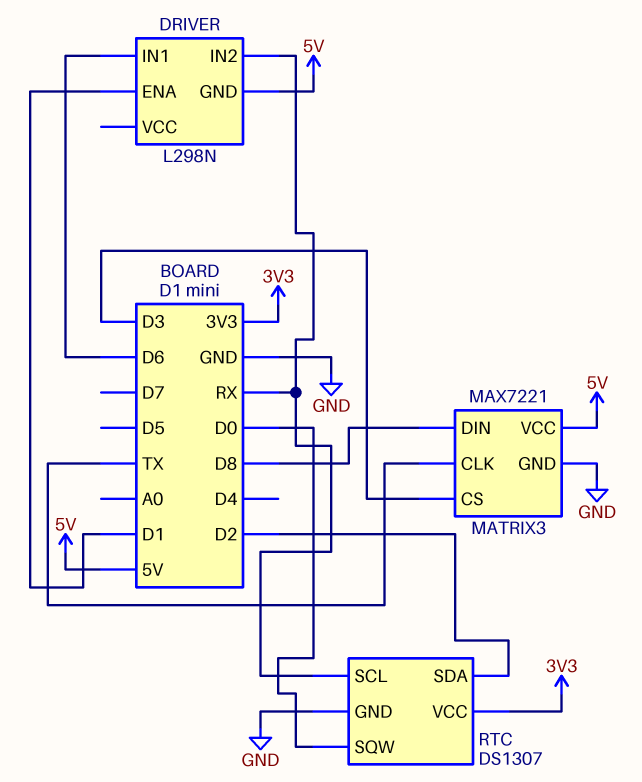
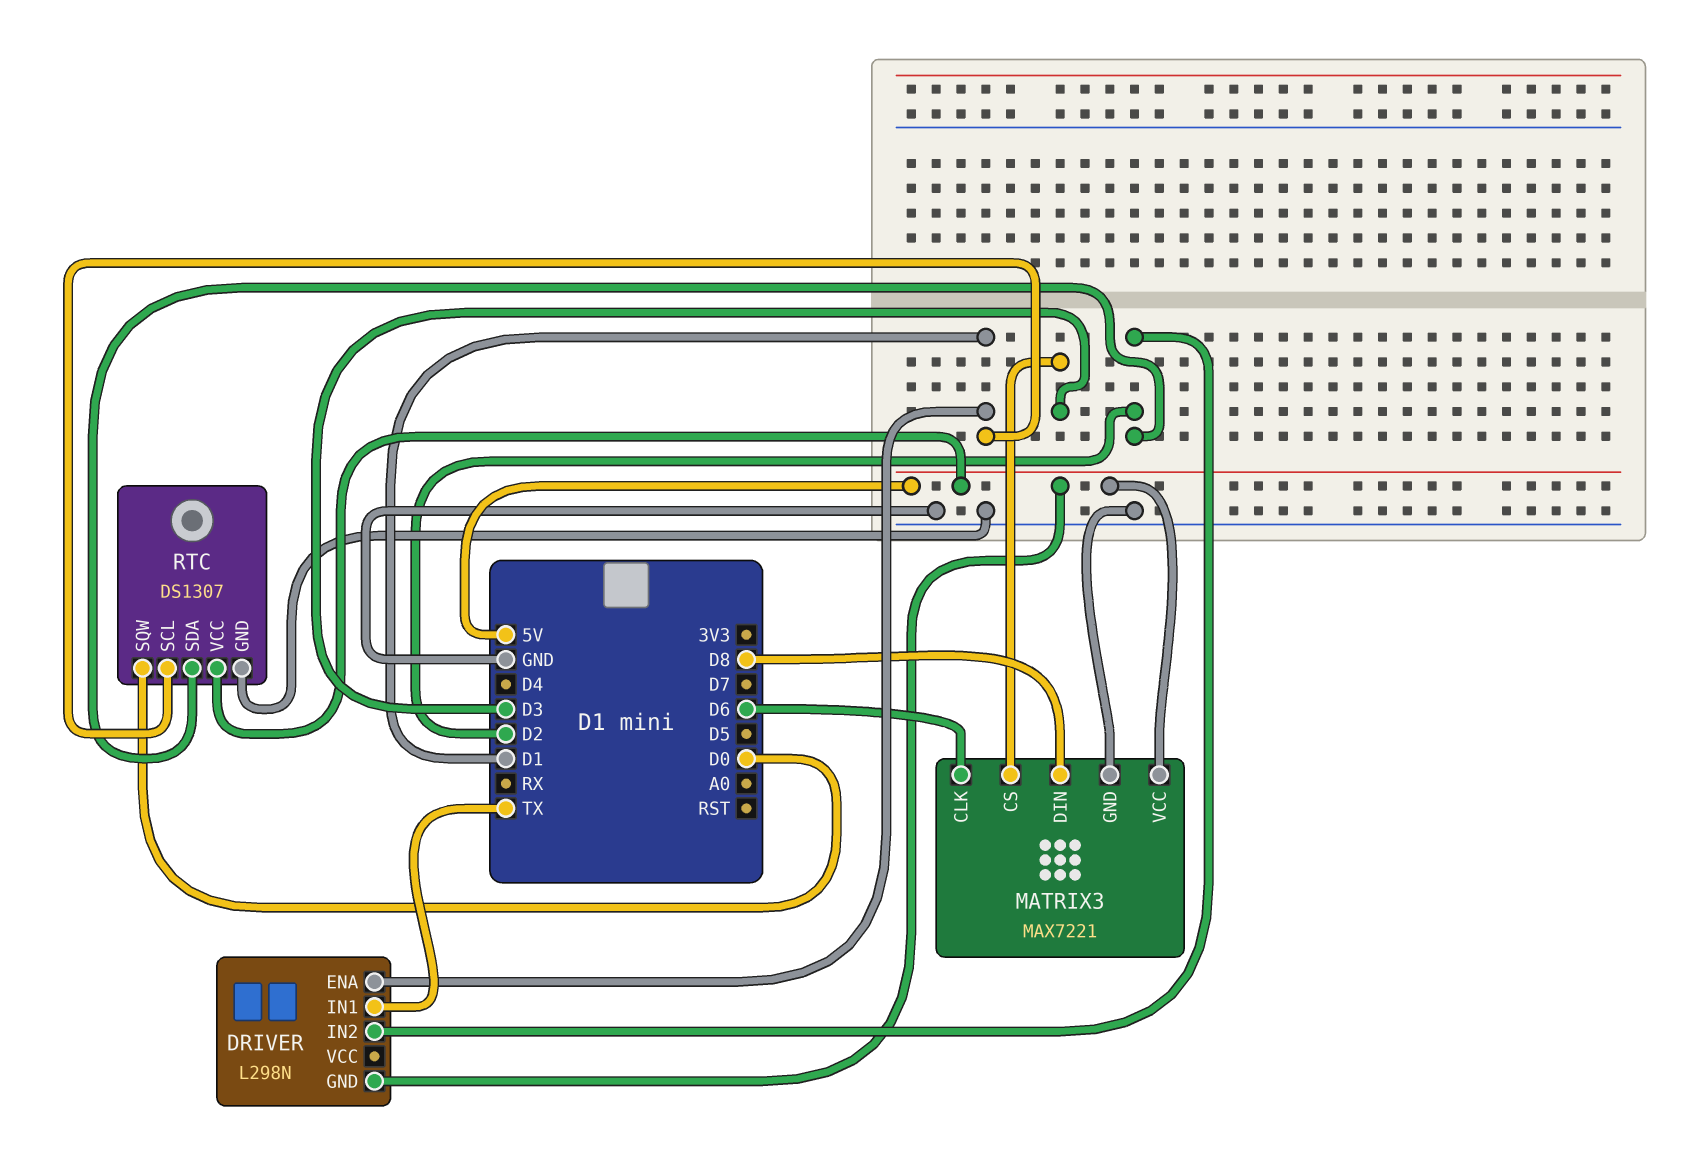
DRIVER pin IN1: D6 -> TX
DRIVER pin IN2: RX -> D2
MATRIX3 pin CLK: TX -> D6
RTC pin SCL: RX -> D1
RTC pin VCC: 3V3 -> 5V

